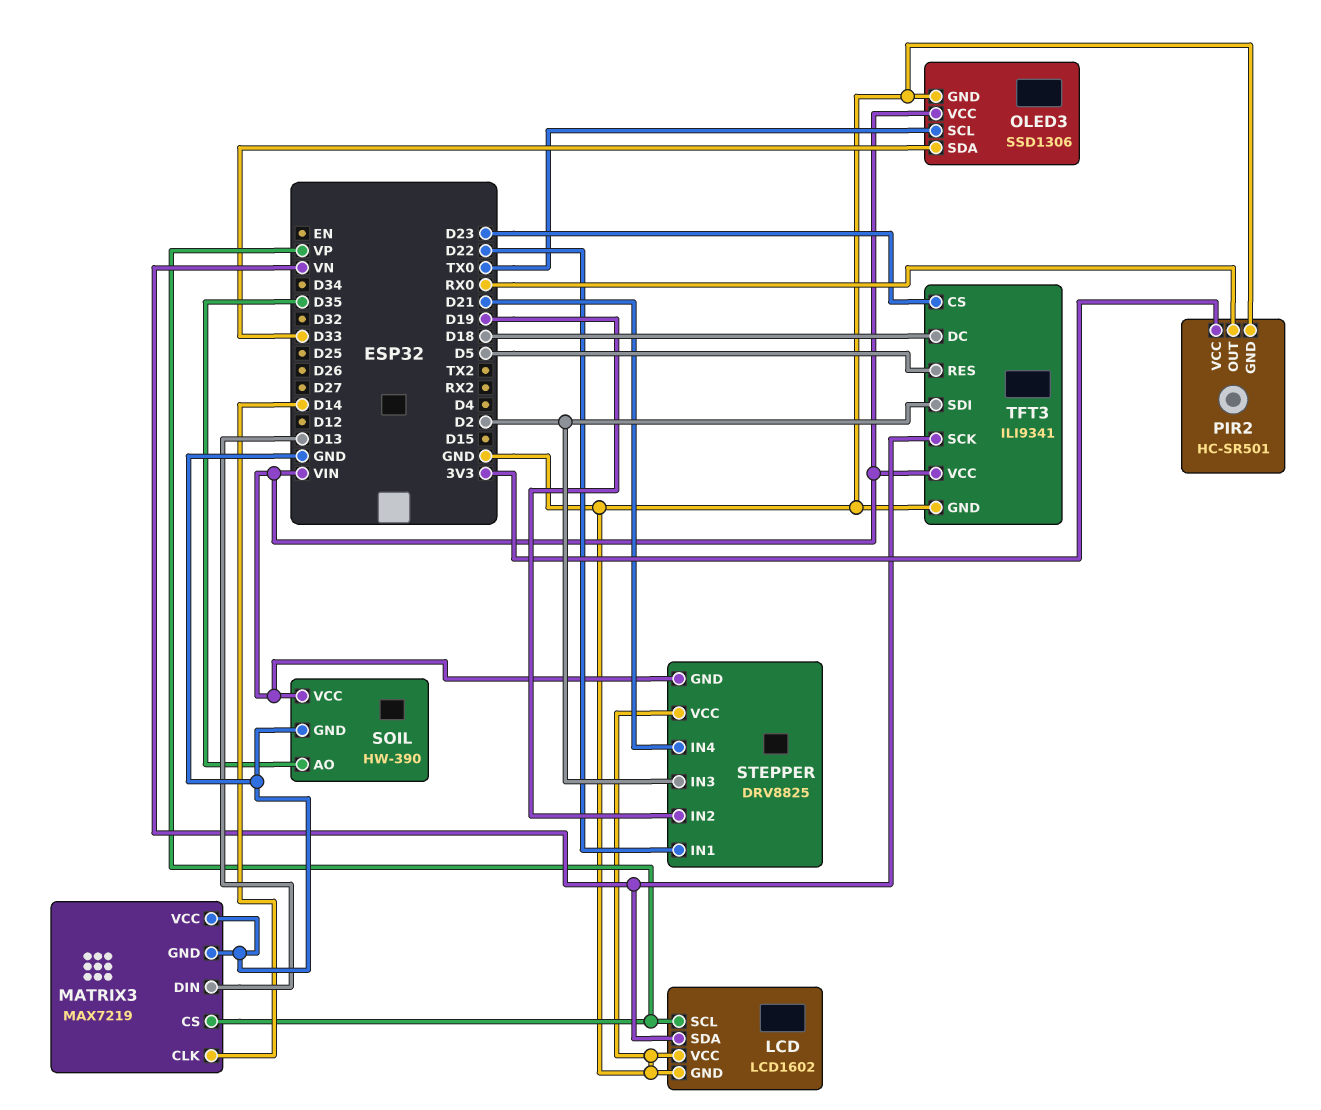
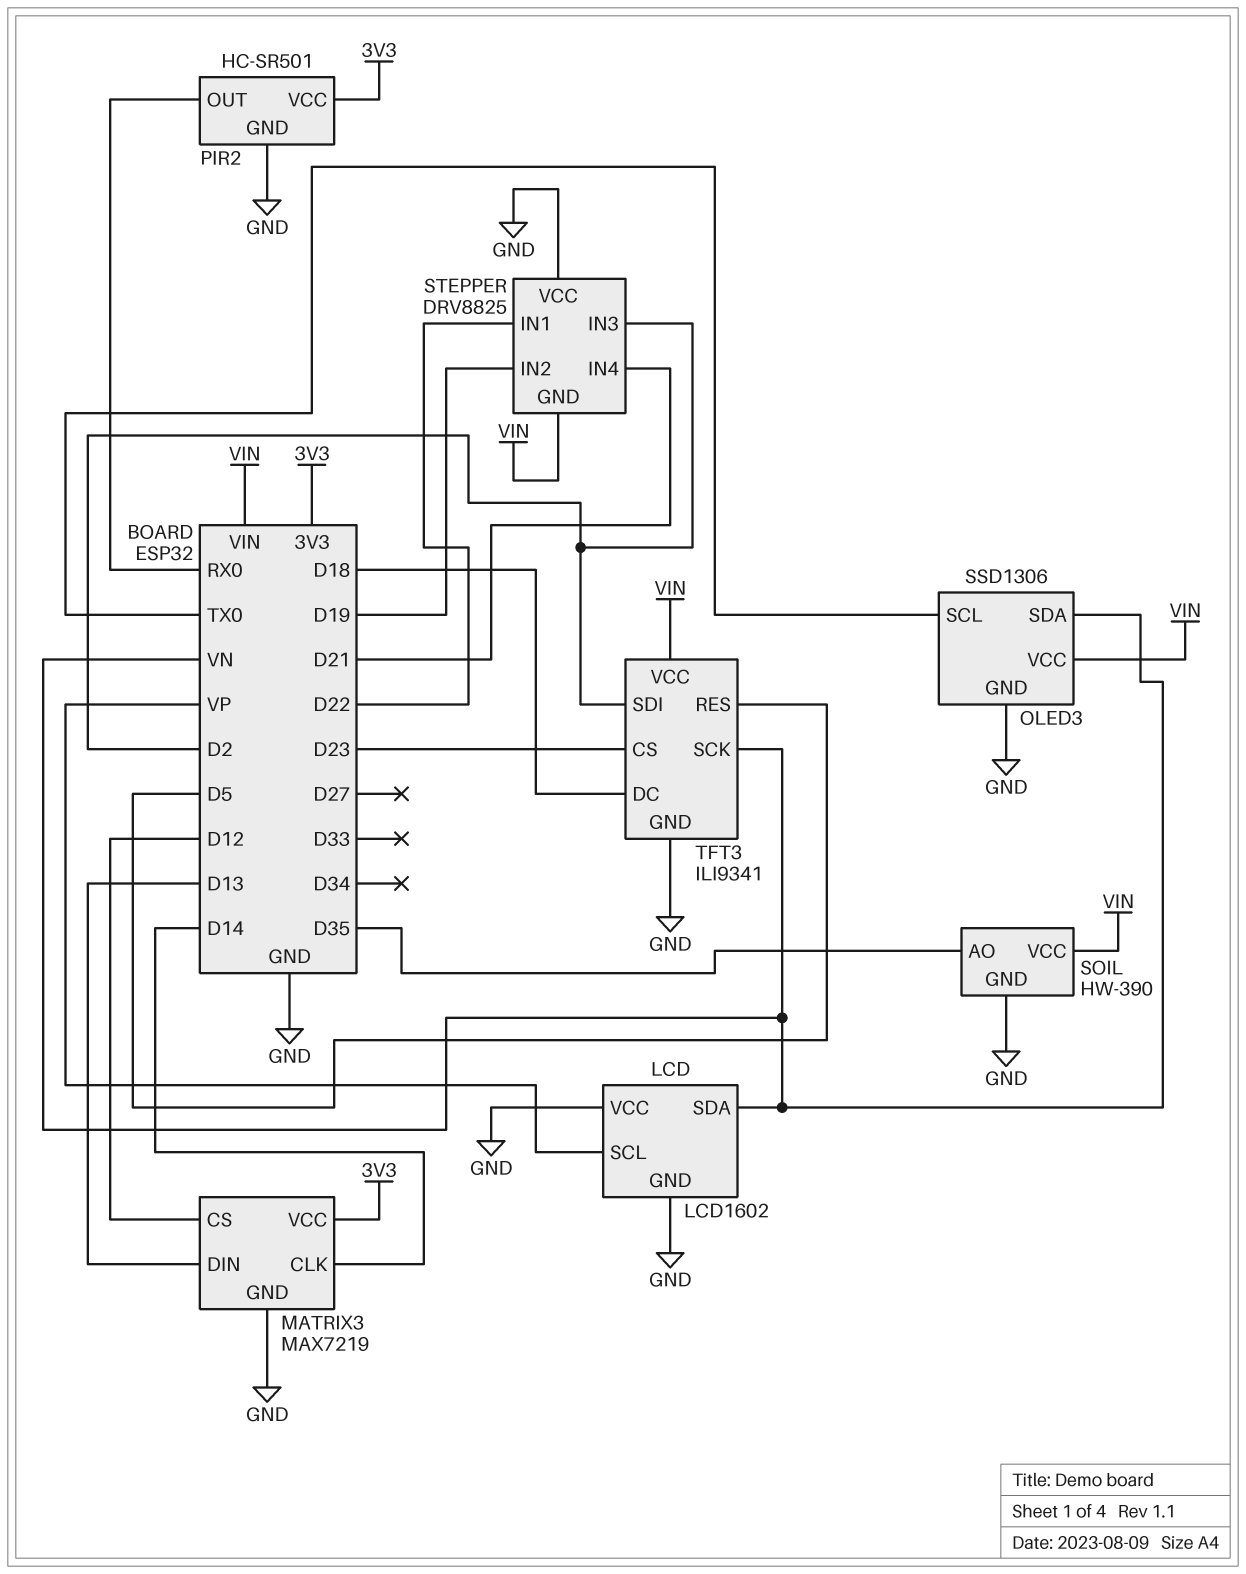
MATRIX3 pin CS: VP -> D12
MATRIX3 pin VCC: GND -> 3V3
OLED3 pin SDA: D33 -> VN

